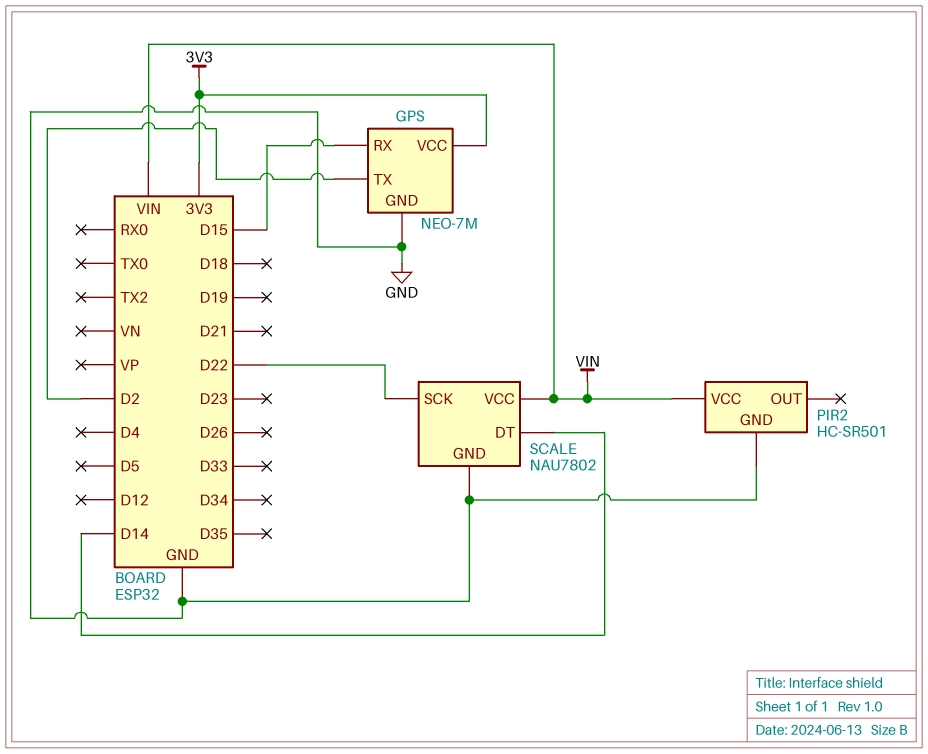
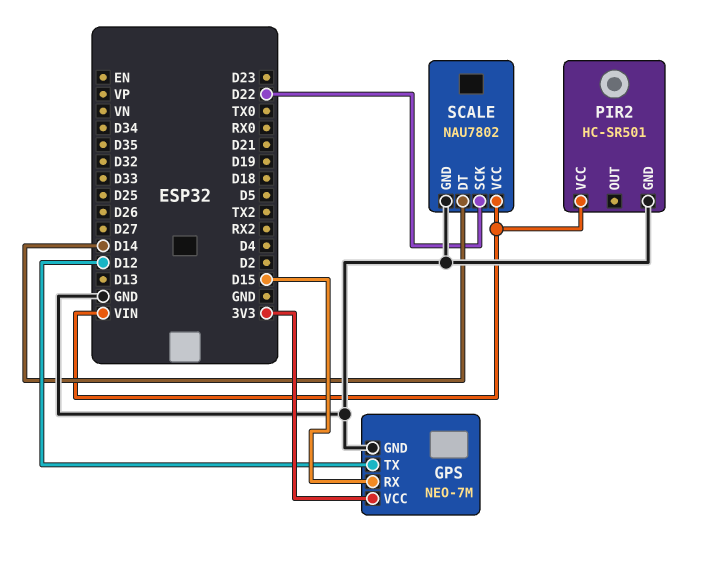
GPS pin TX: D2 -> D12

